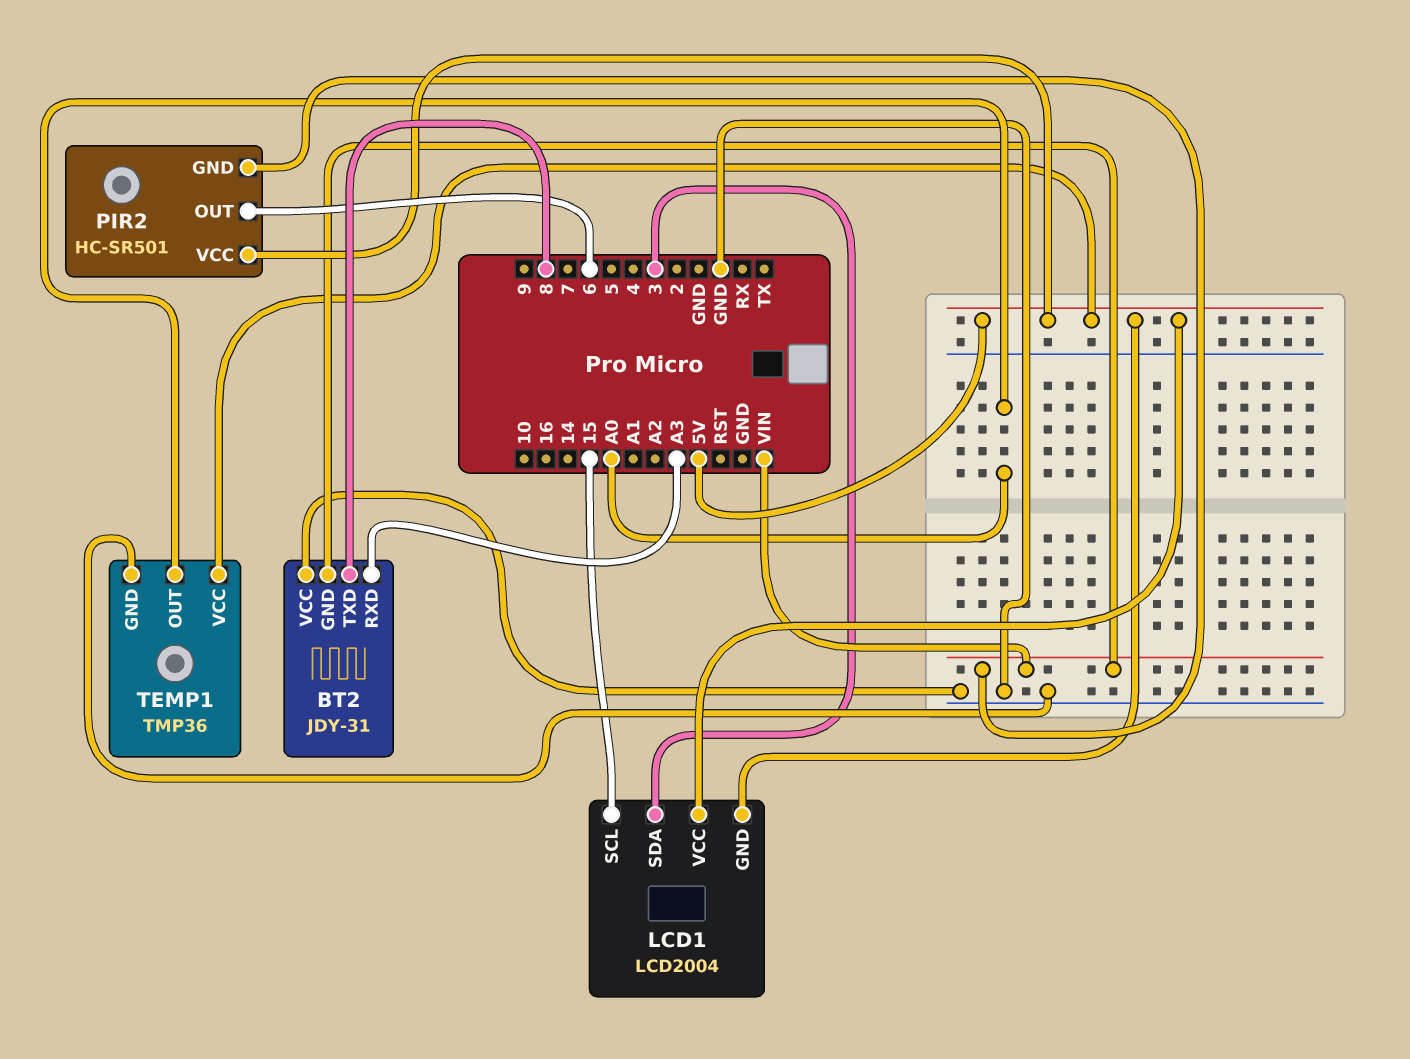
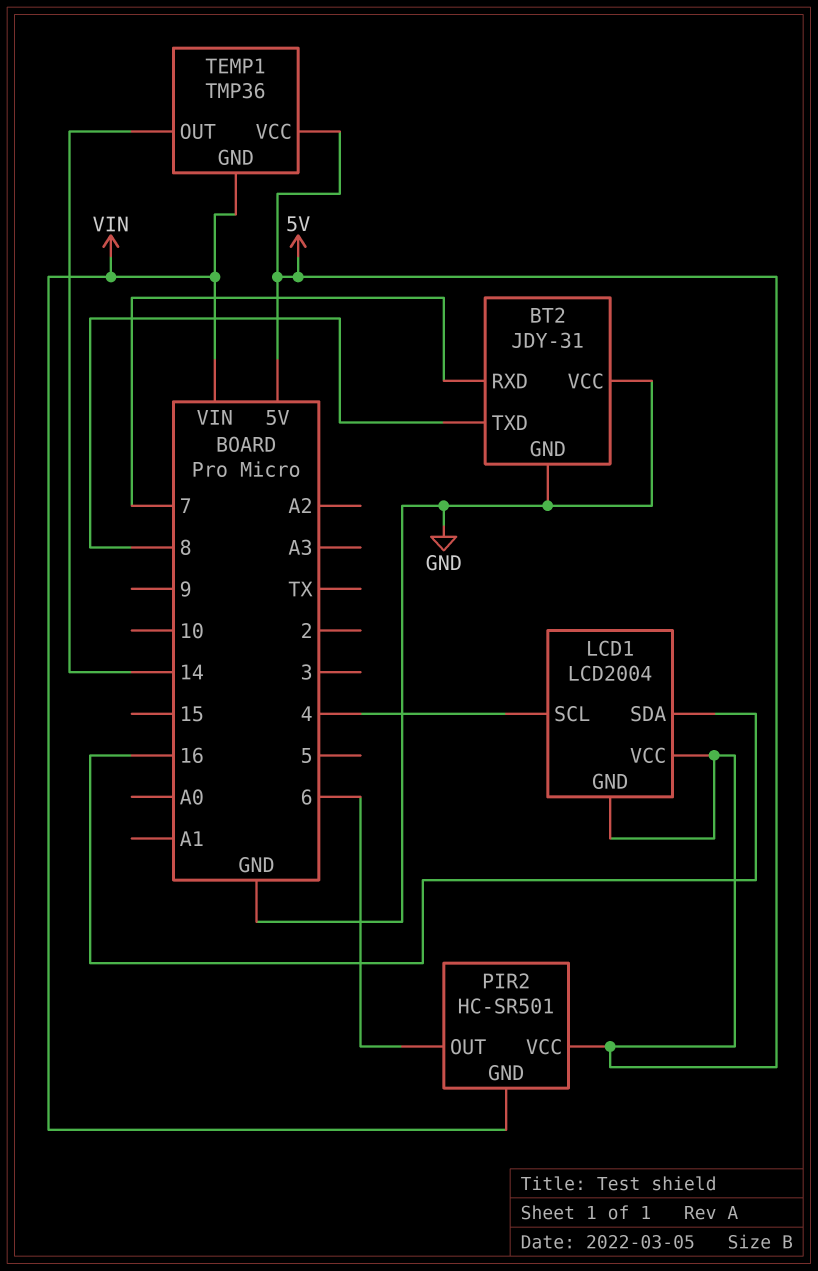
BT2 pin GND: VIN -> GND
BT2 pin RXD: A3 -> 7
LCD1 pin SCL: 15 -> 4
LCD1 pin SDA: 3 -> 16
TEMP1 pin GND: GND -> VIN
TEMP1 pin OUT: A0 -> 14

